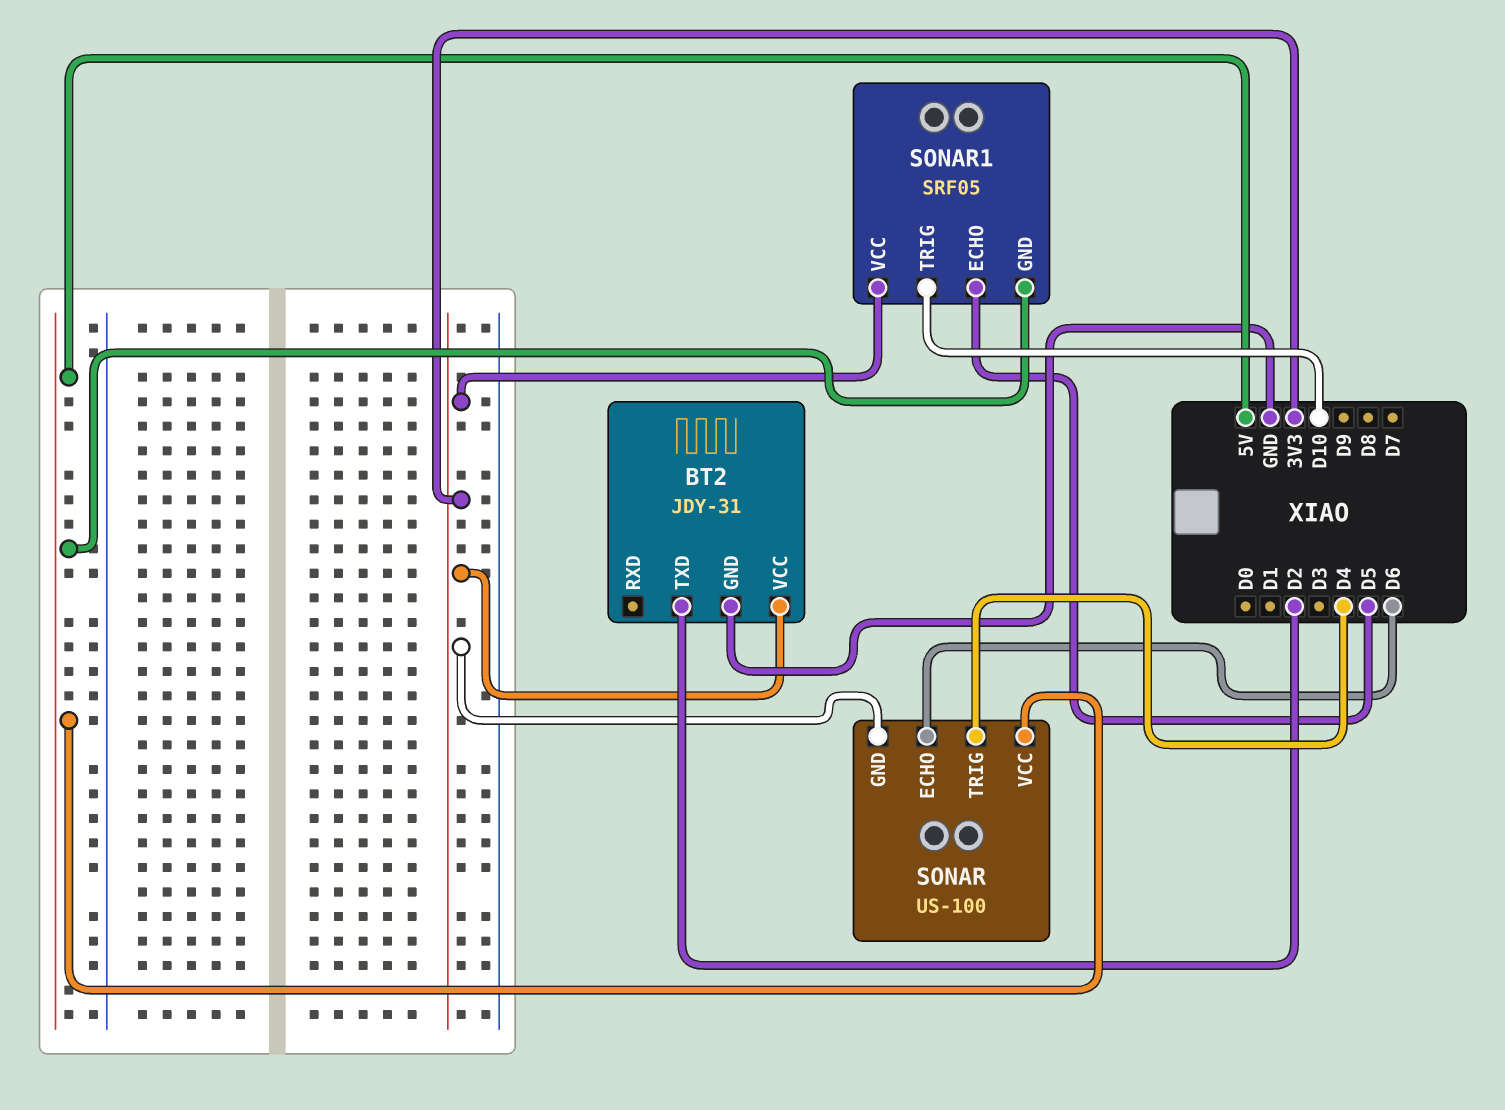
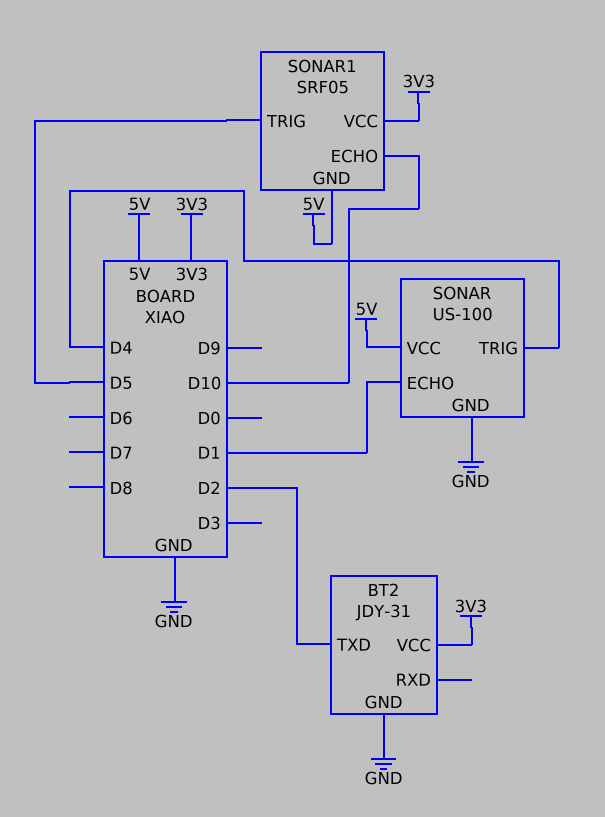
SONAR pin ECHO: D6 -> D1
SONAR pin GND: 3V3 -> GND
SONAR1 pin ECHO: D5 -> D10
SONAR1 pin TRIG: D10 -> D5

